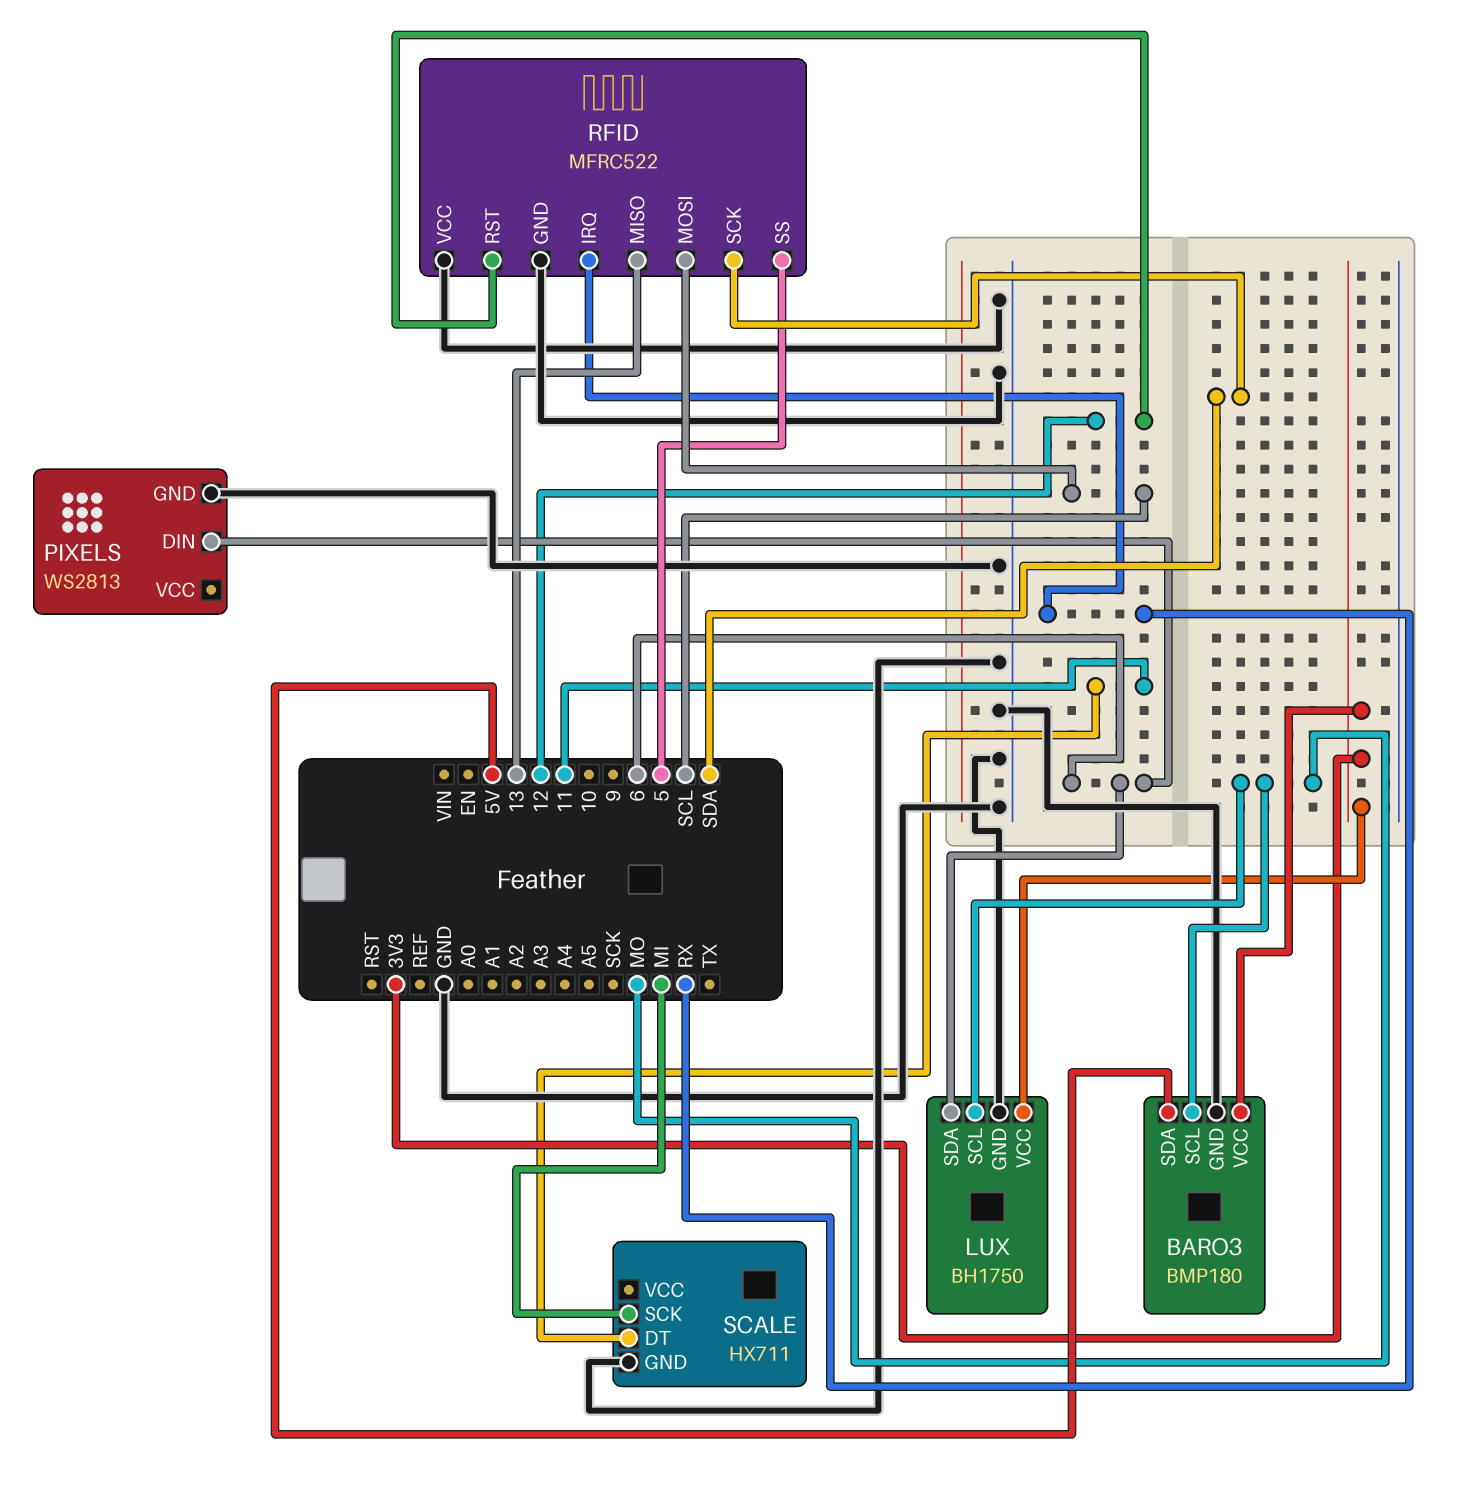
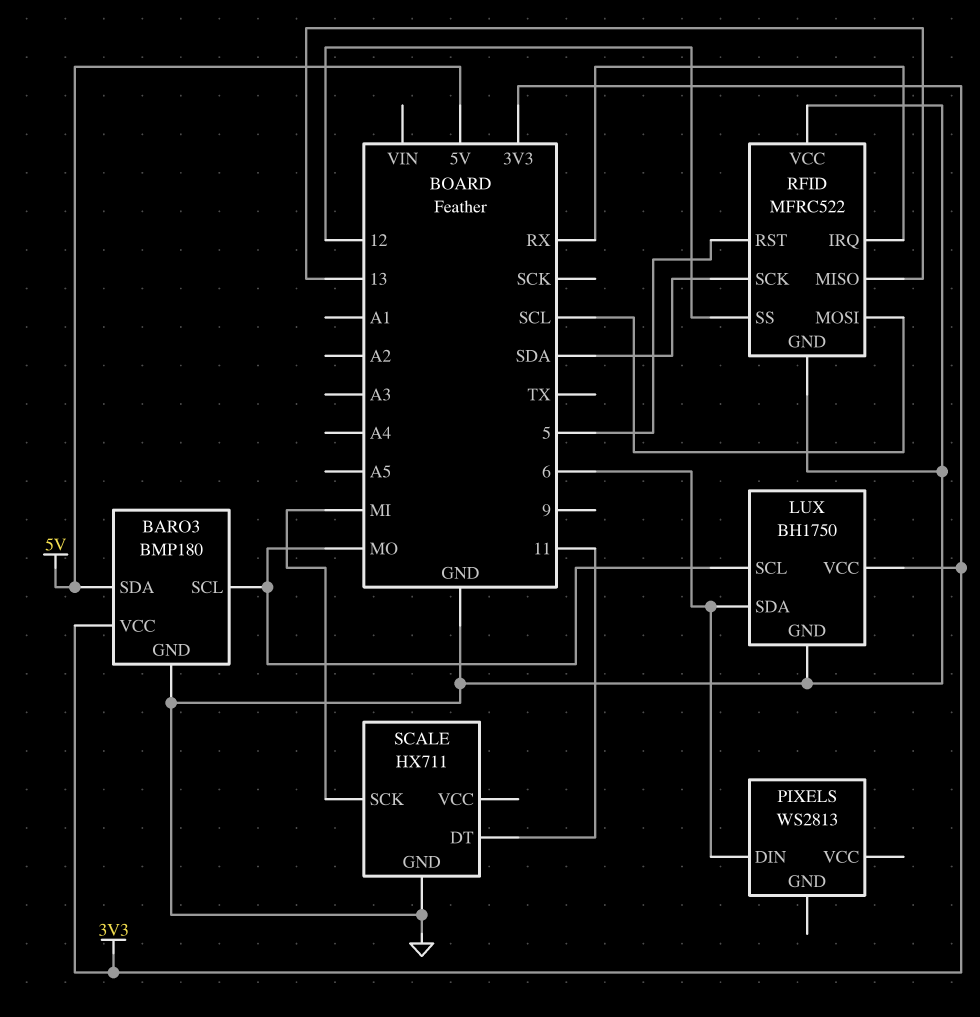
PIXELS pin GND: GND -> none
RFID pin RST: 12 -> 5
RFID pin SS: 5 -> 12

